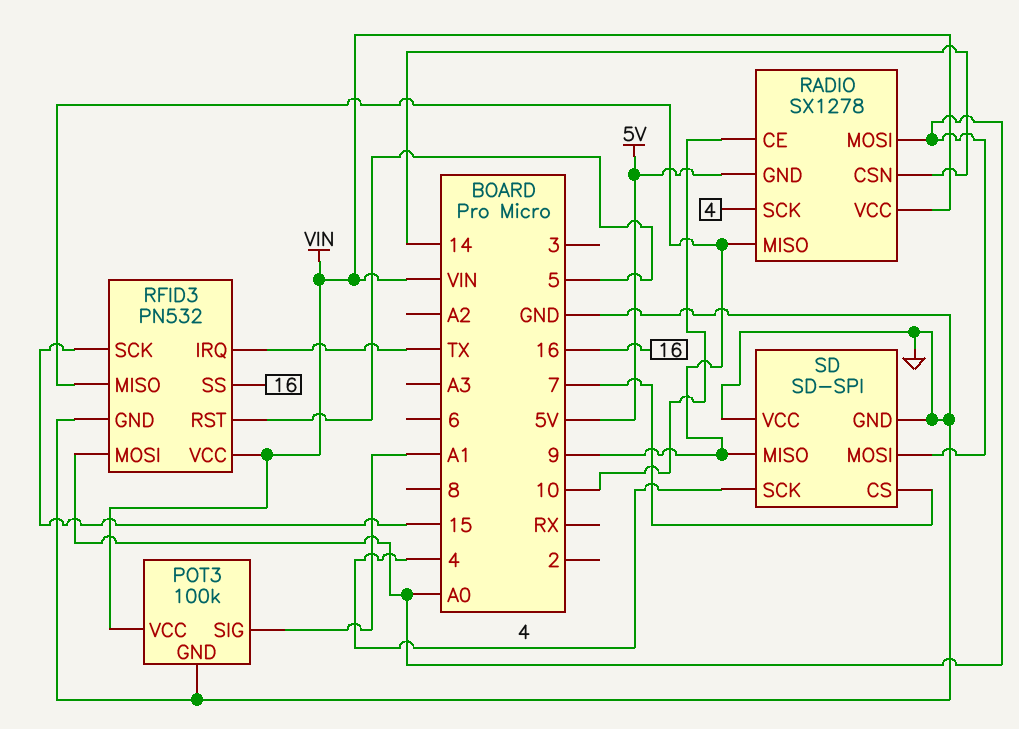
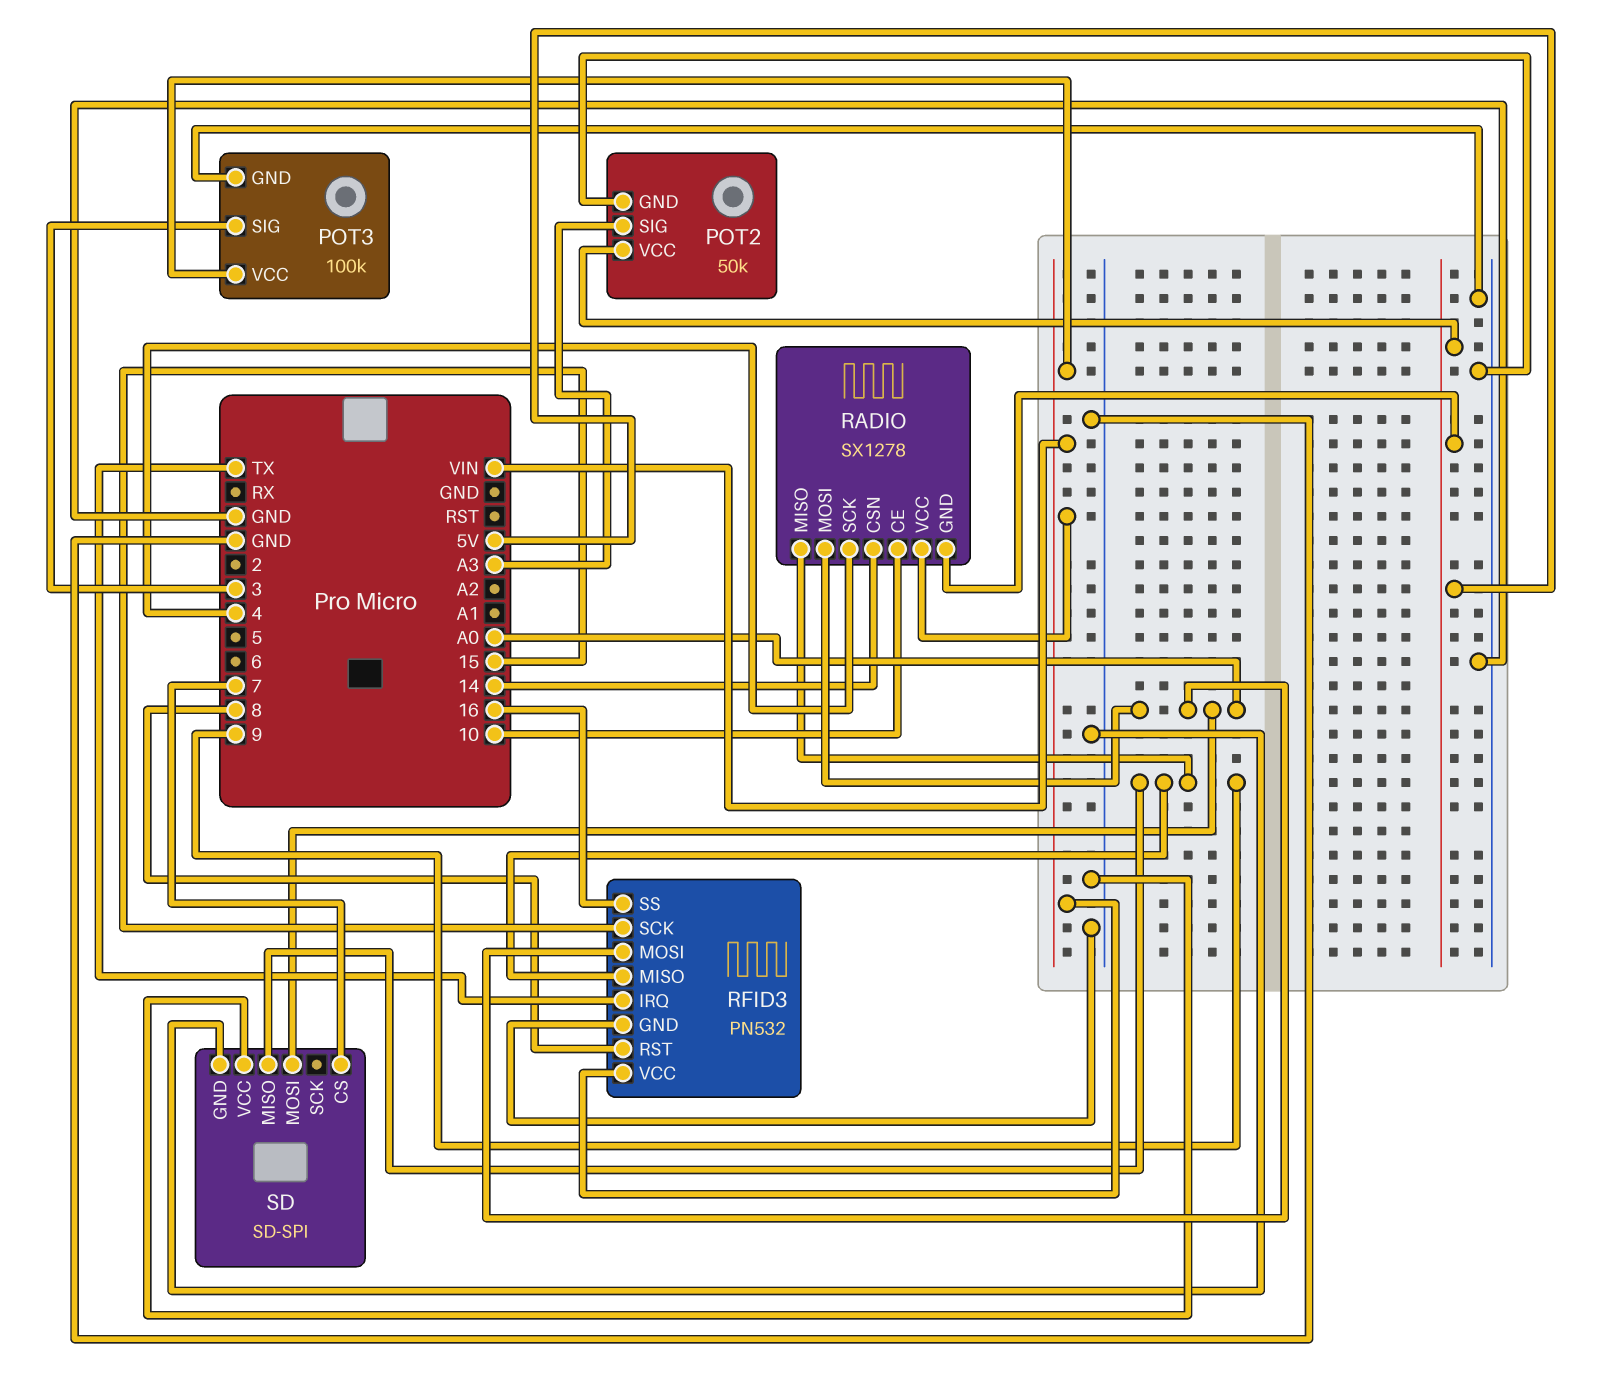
POT2: none -> 50k
POT2 pin GND: none -> GND
POT2 pin SIG: none -> A3
POT2 pin VCC: none -> 5V
POT3 pin SIG: A1 -> 3
RFID3 pin RST: 5 -> 8
SD pin SCK: 4 -> none

